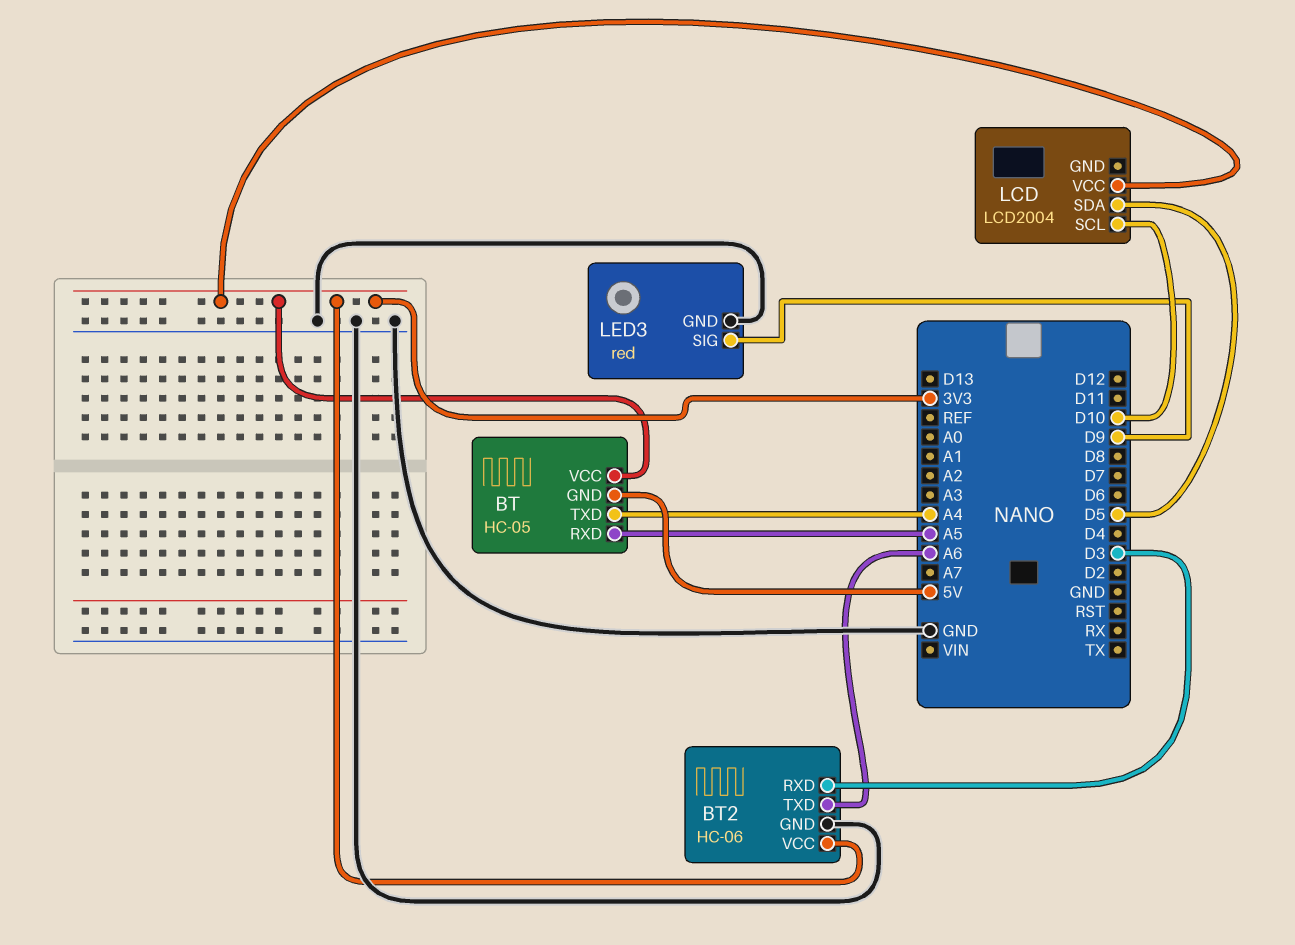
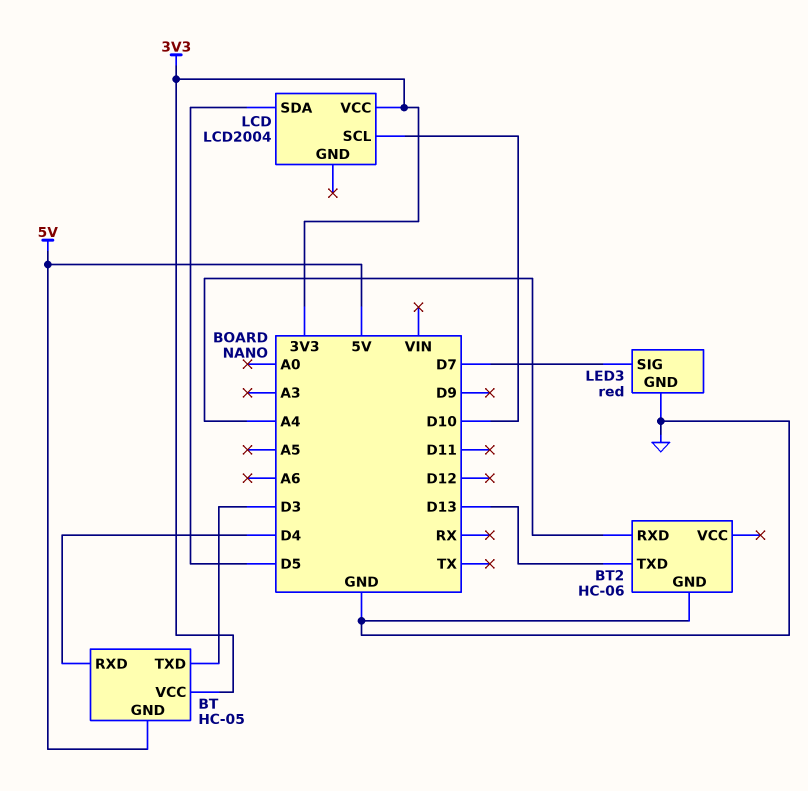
BT pin RXD: A5 -> D4
BT pin TXD: A4 -> D3
BT2 pin RXD: D3 -> A4
BT2 pin TXD: A6 -> D13
BT2 pin VCC: 3V3 -> none
LED3 pin SIG: D9 -> D7

